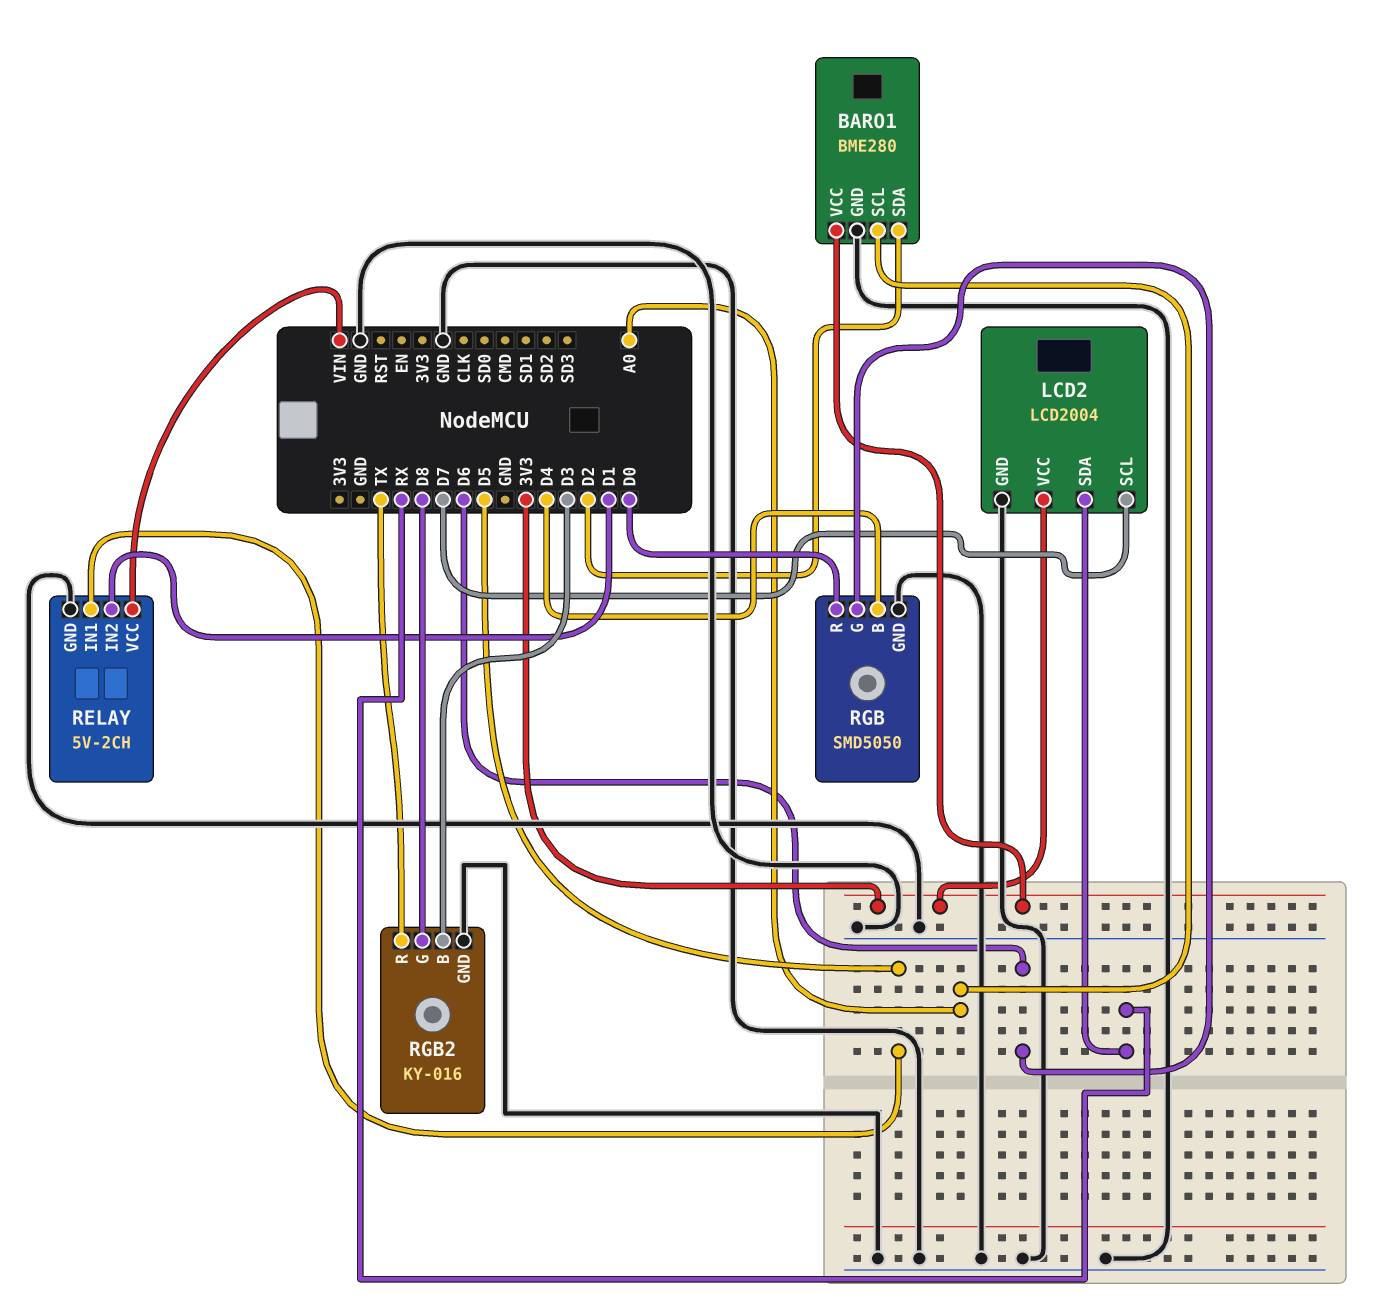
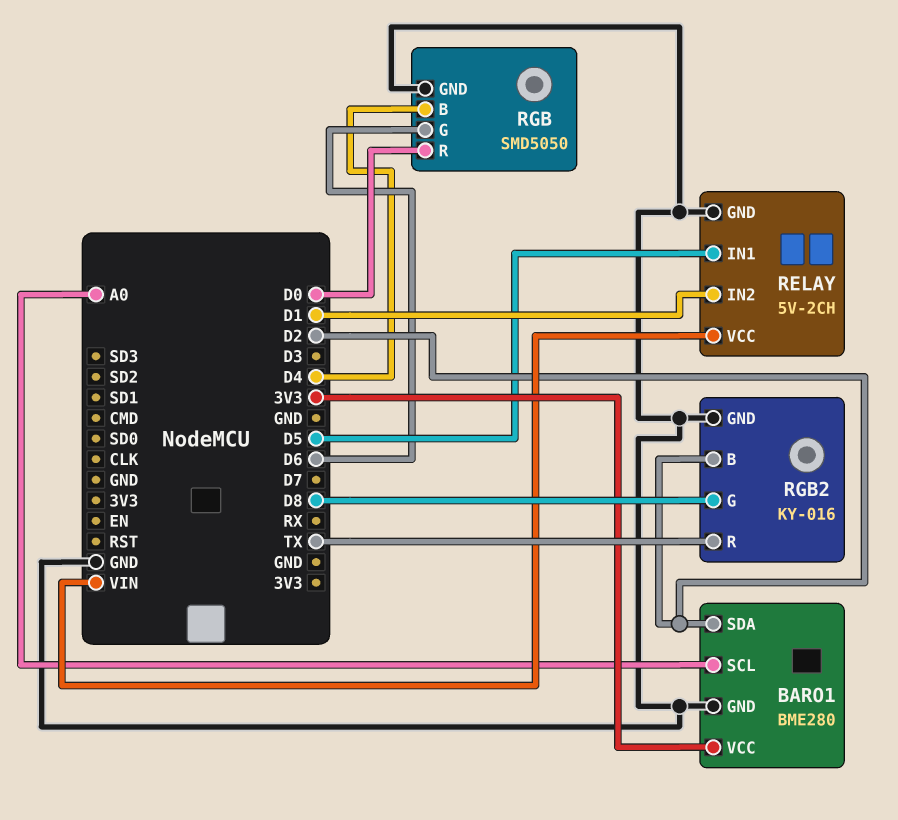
LCD2: LCD2004 -> none
LCD2 pin GND: GND -> none
LCD2 pin SCL: D7 -> none
LCD2 pin SDA: RX -> none
LCD2 pin VCC: 3V3 -> none
RGB2 pin B: D3 -> D2

